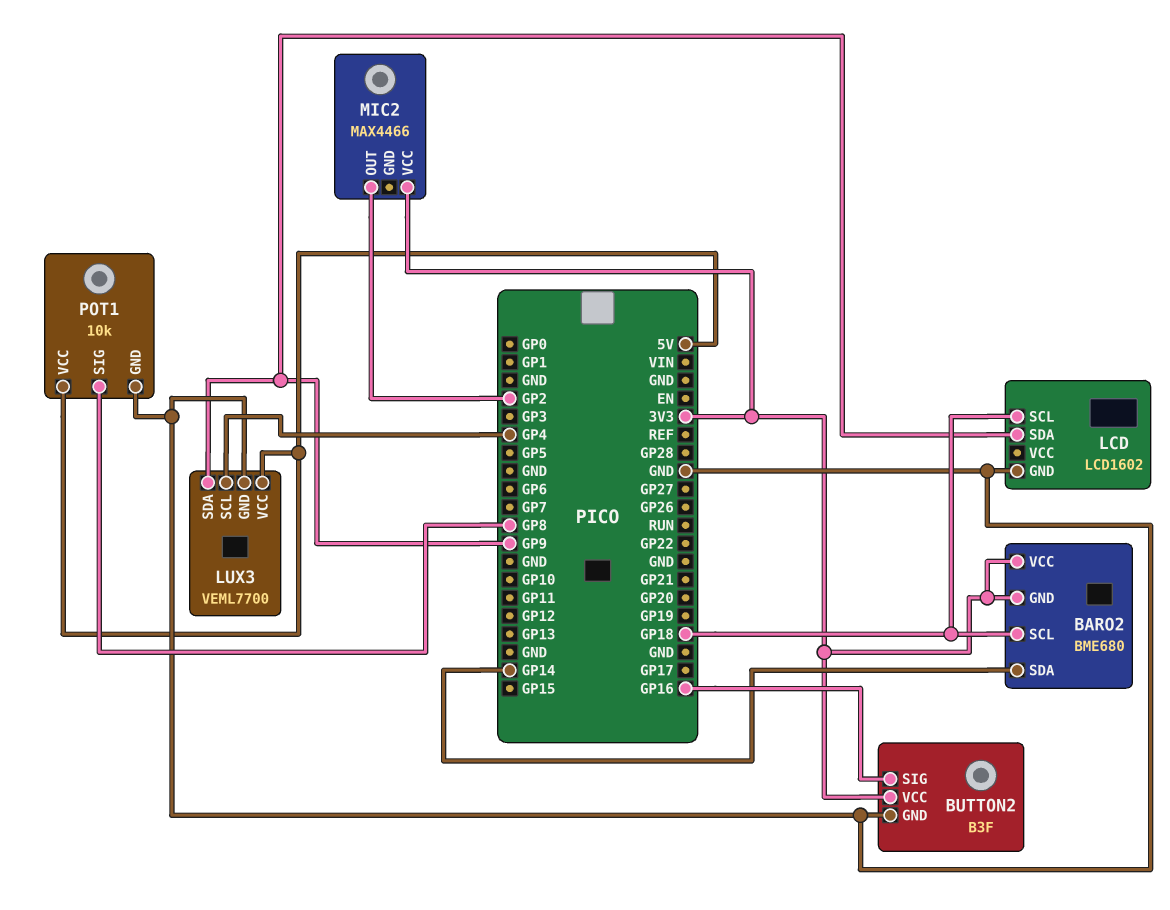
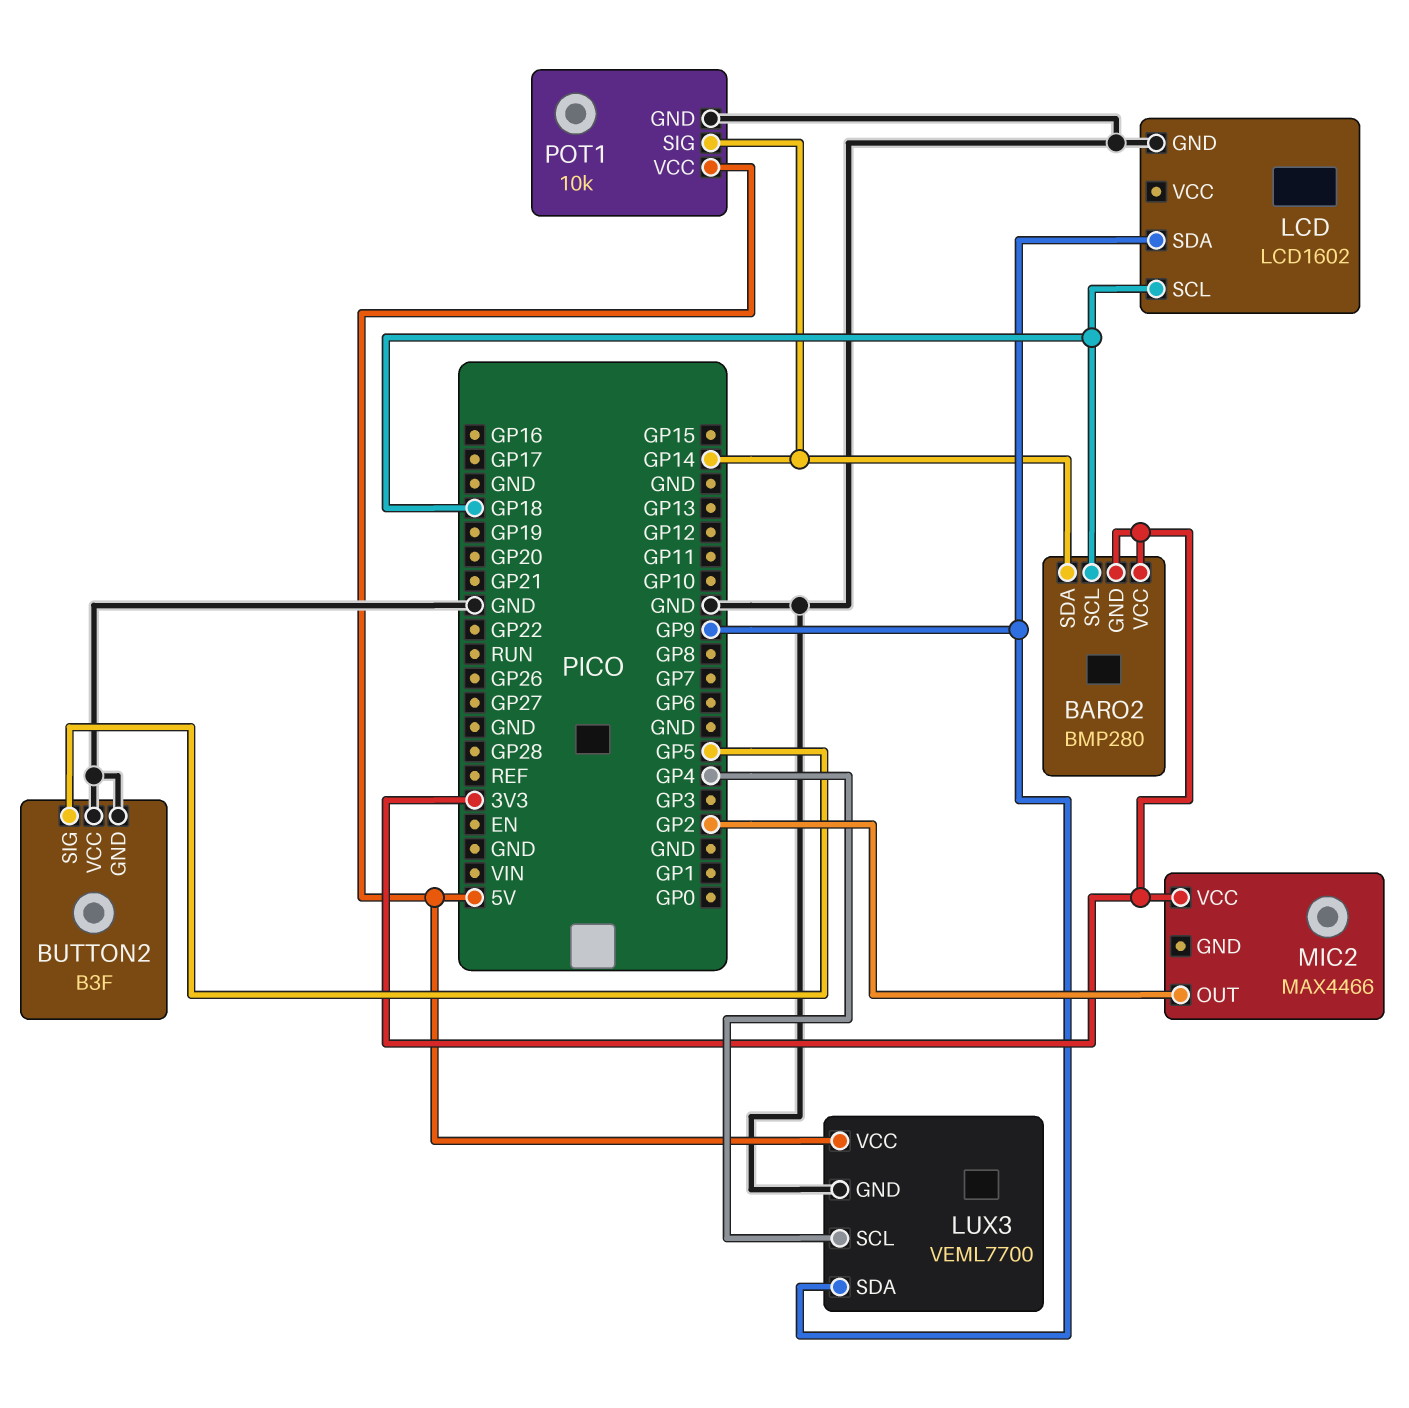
BARO2: BME680 -> BMP280
BUTTON2 pin SIG: GP16 -> GP5
BUTTON2 pin VCC: 3V3 -> GND
POT1 pin SIG: GP8 -> GP14

